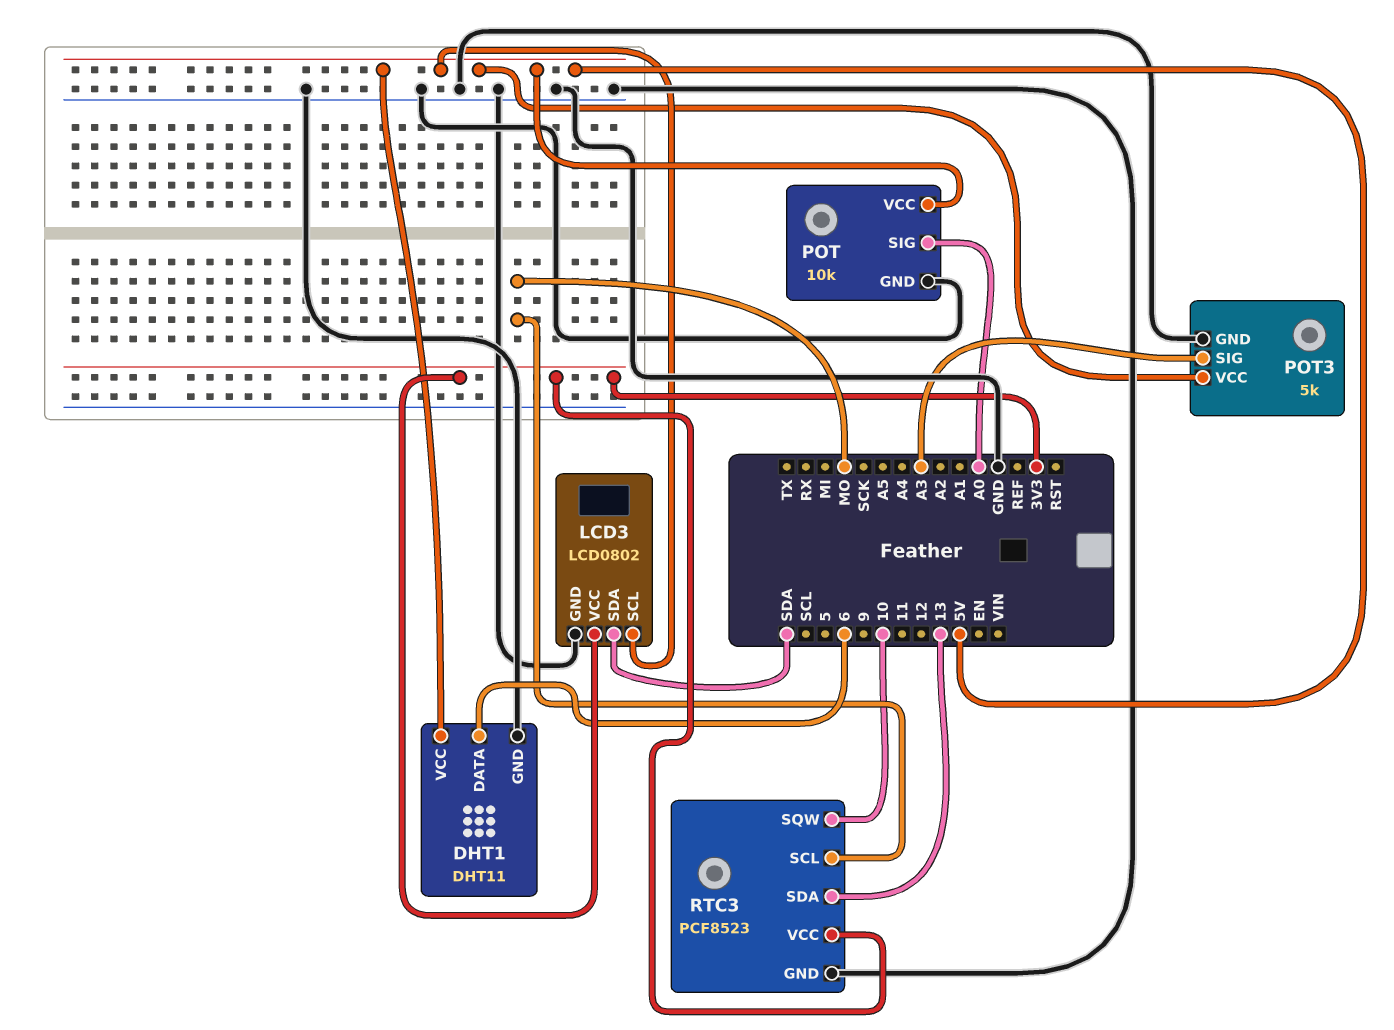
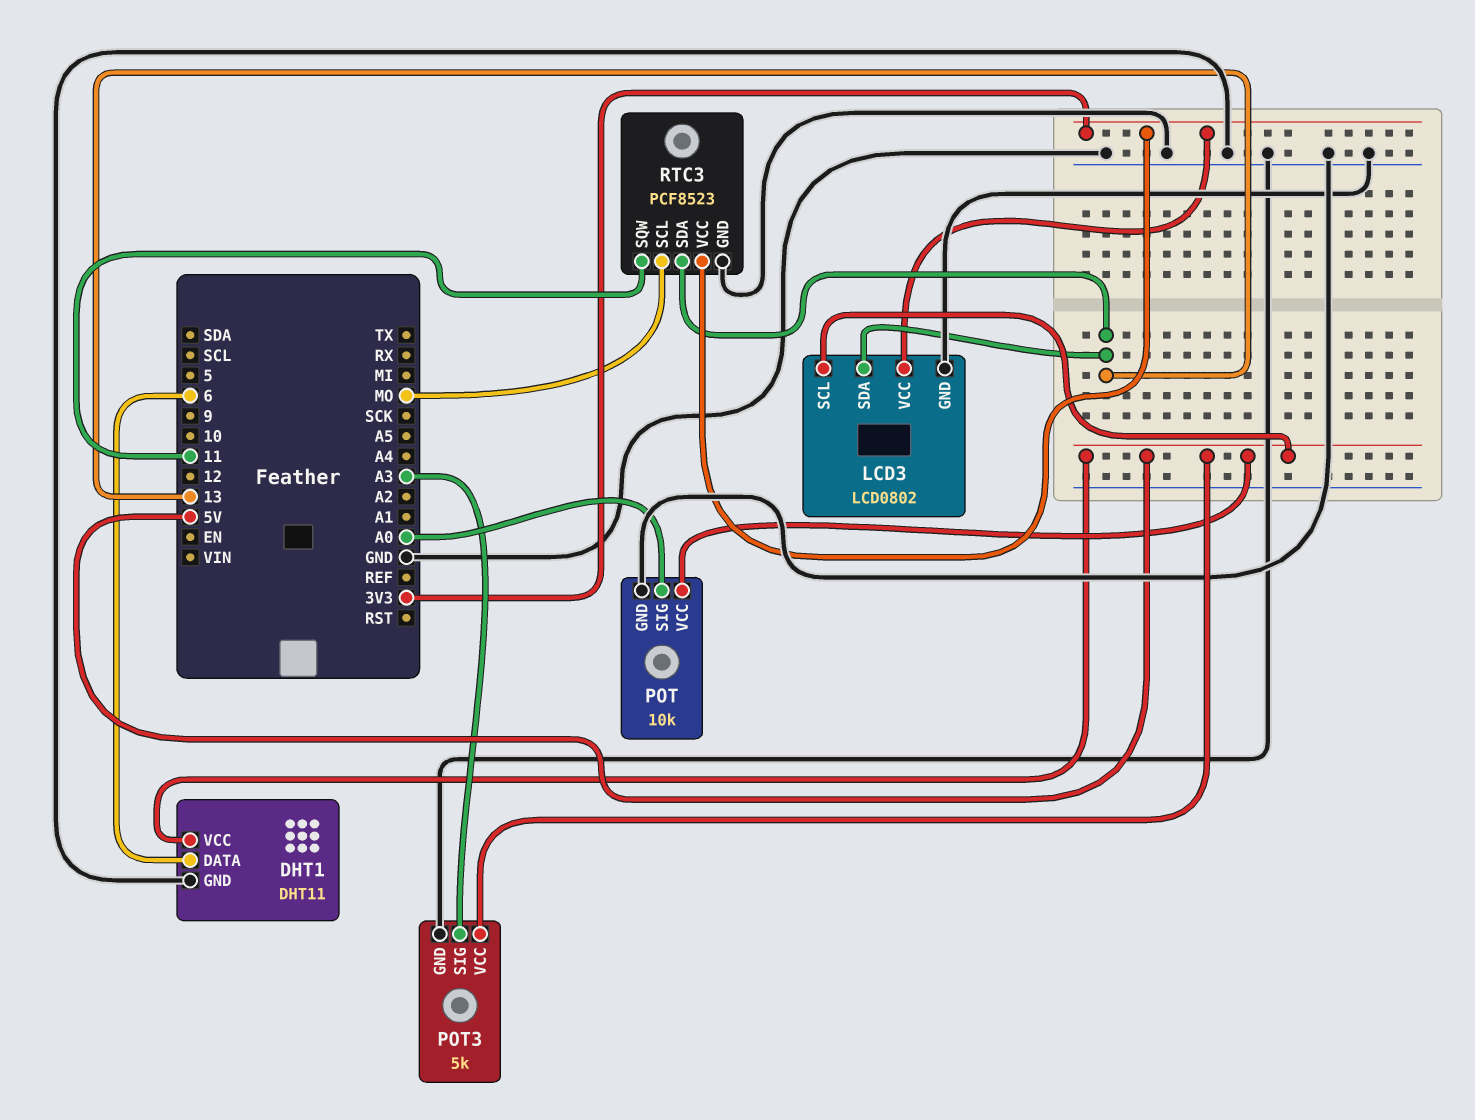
LCD3 pin SDA: SDA -> 13
RTC3 pin SQW: 10 -> 11

